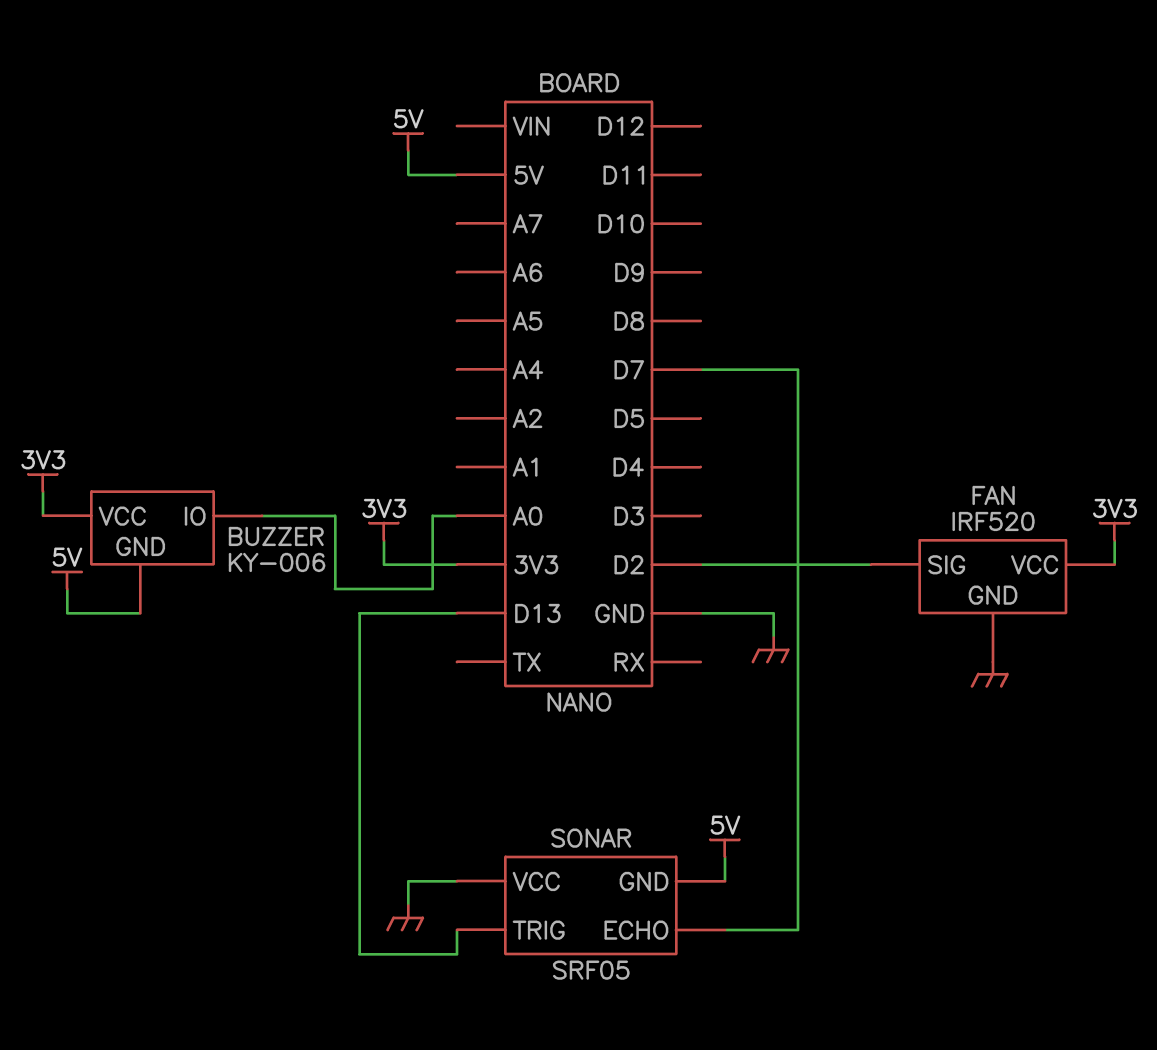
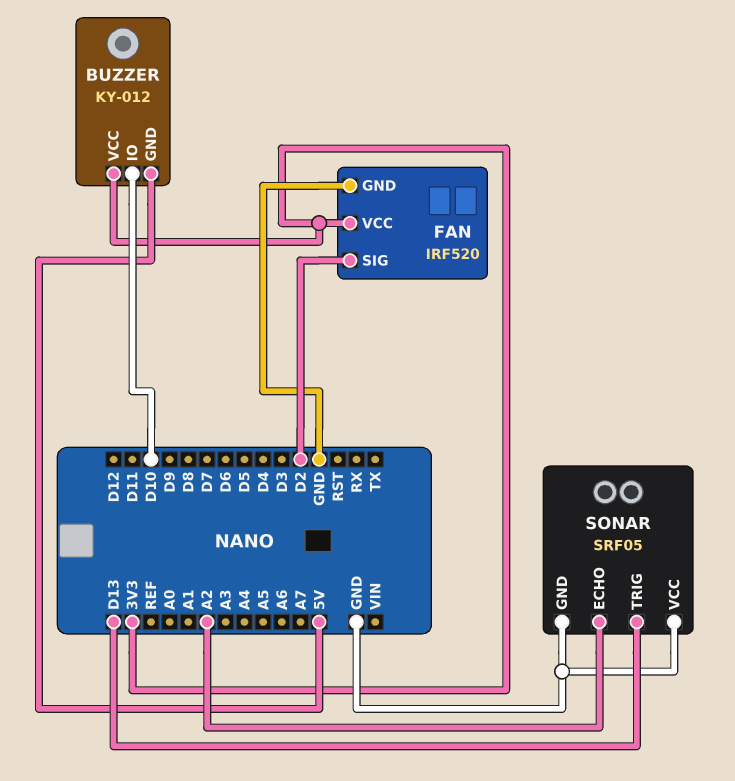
BUZZER: KY-006 -> KY-012
BUZZER pin IO: A0 -> D10
SONAR pin ECHO: D7 -> A2
SONAR pin GND: 5V -> GND

